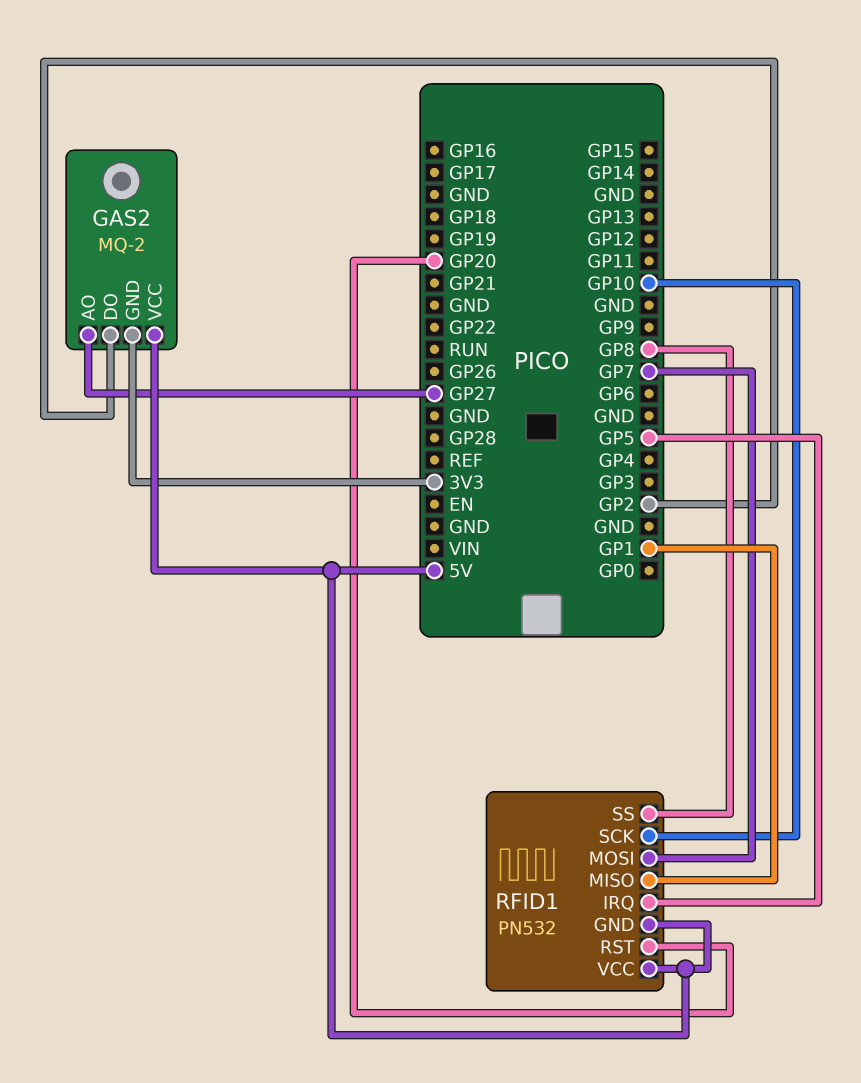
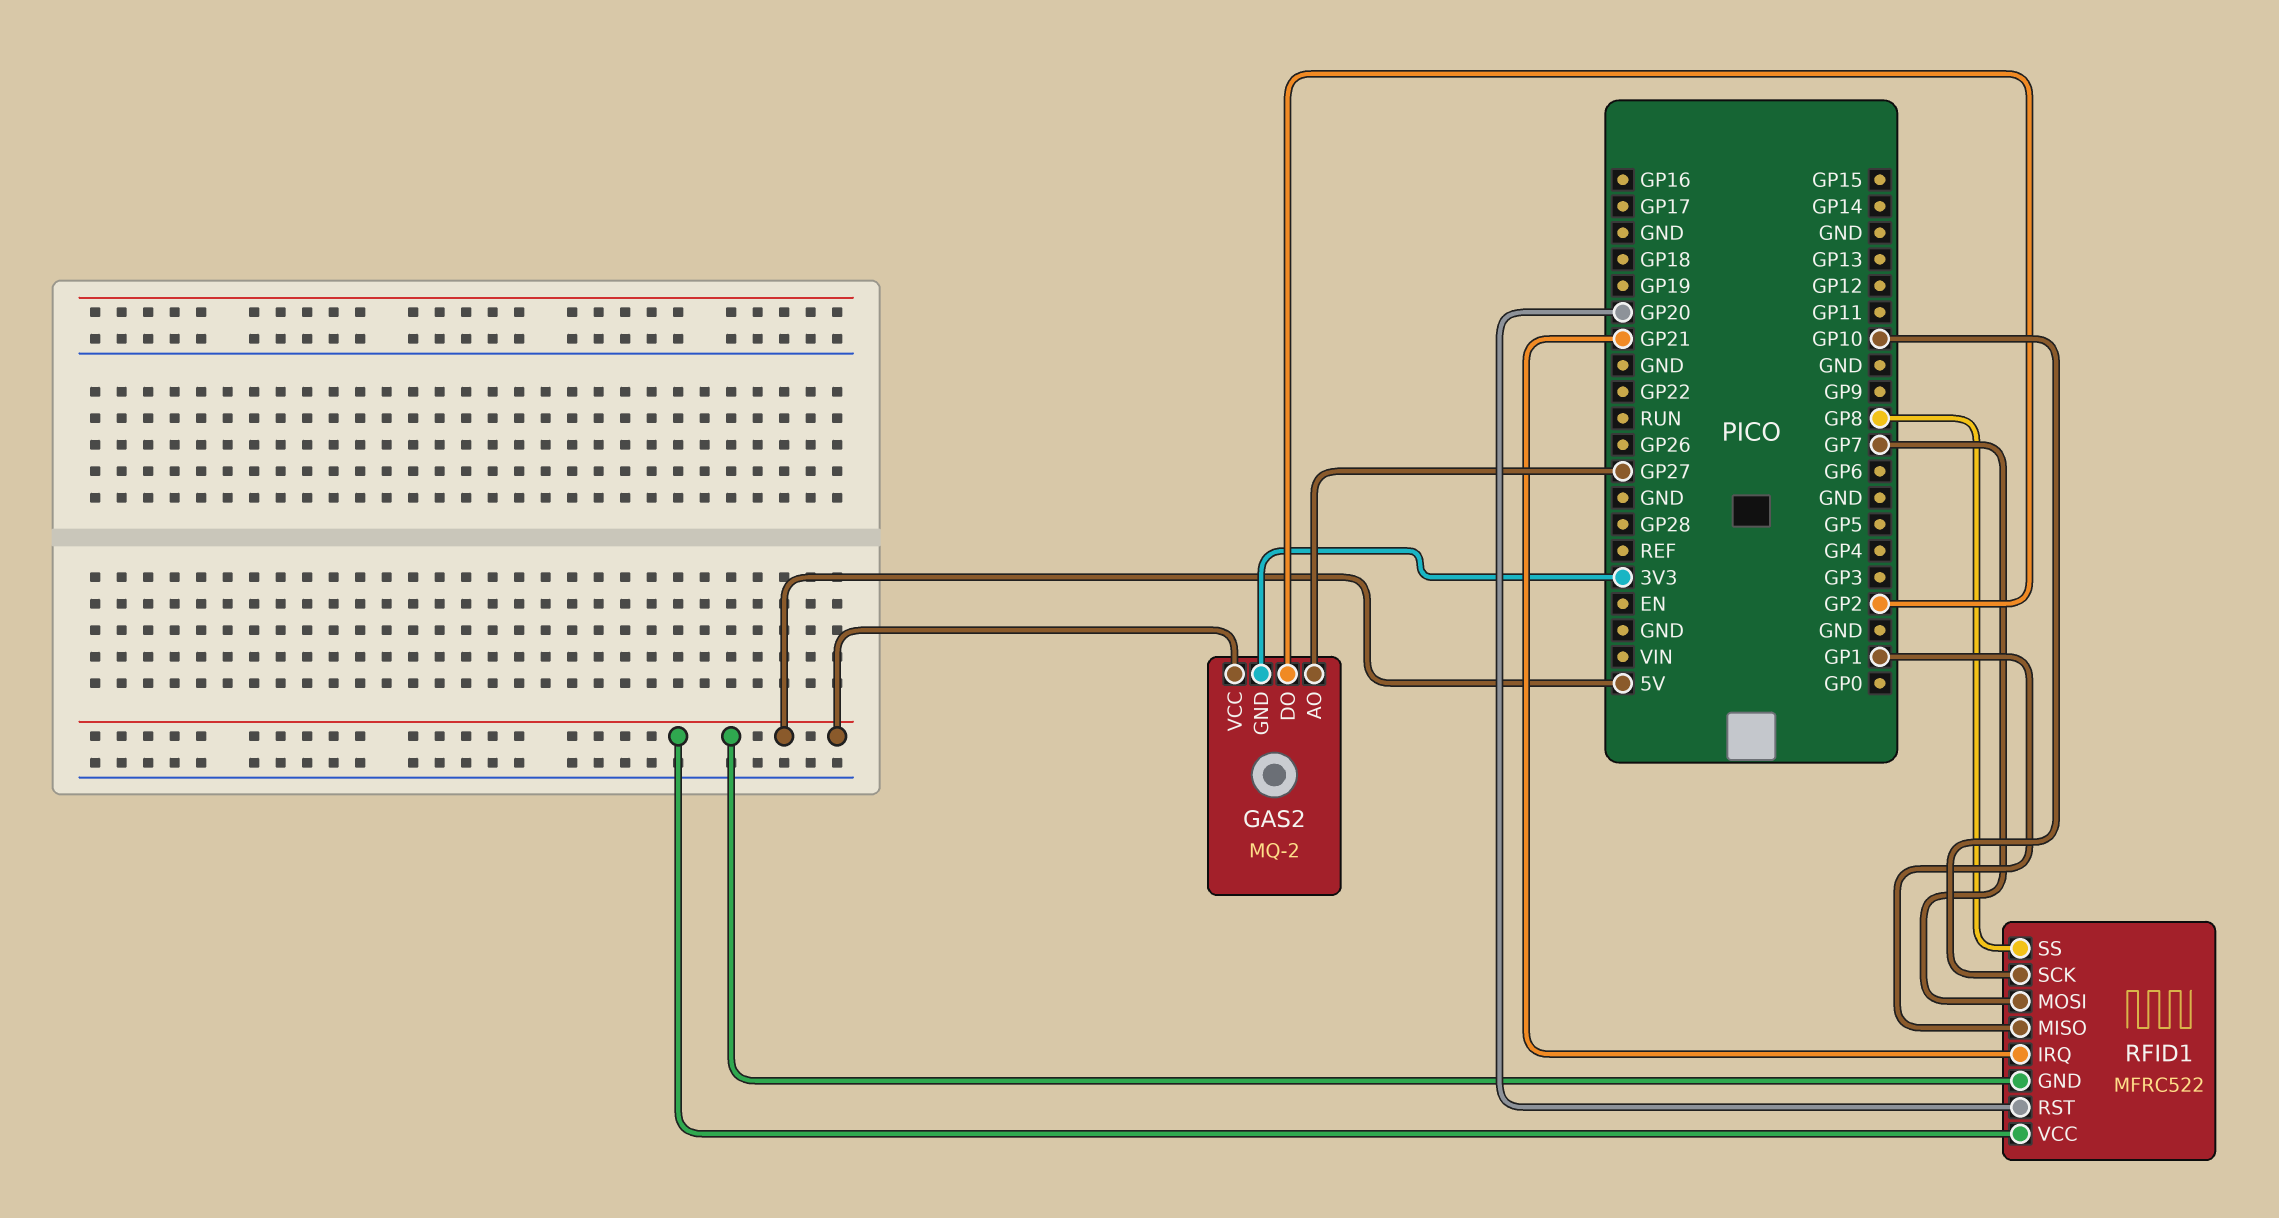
RFID1: PN532 -> MFRC522
RFID1 pin IRQ: GP5 -> GP21

